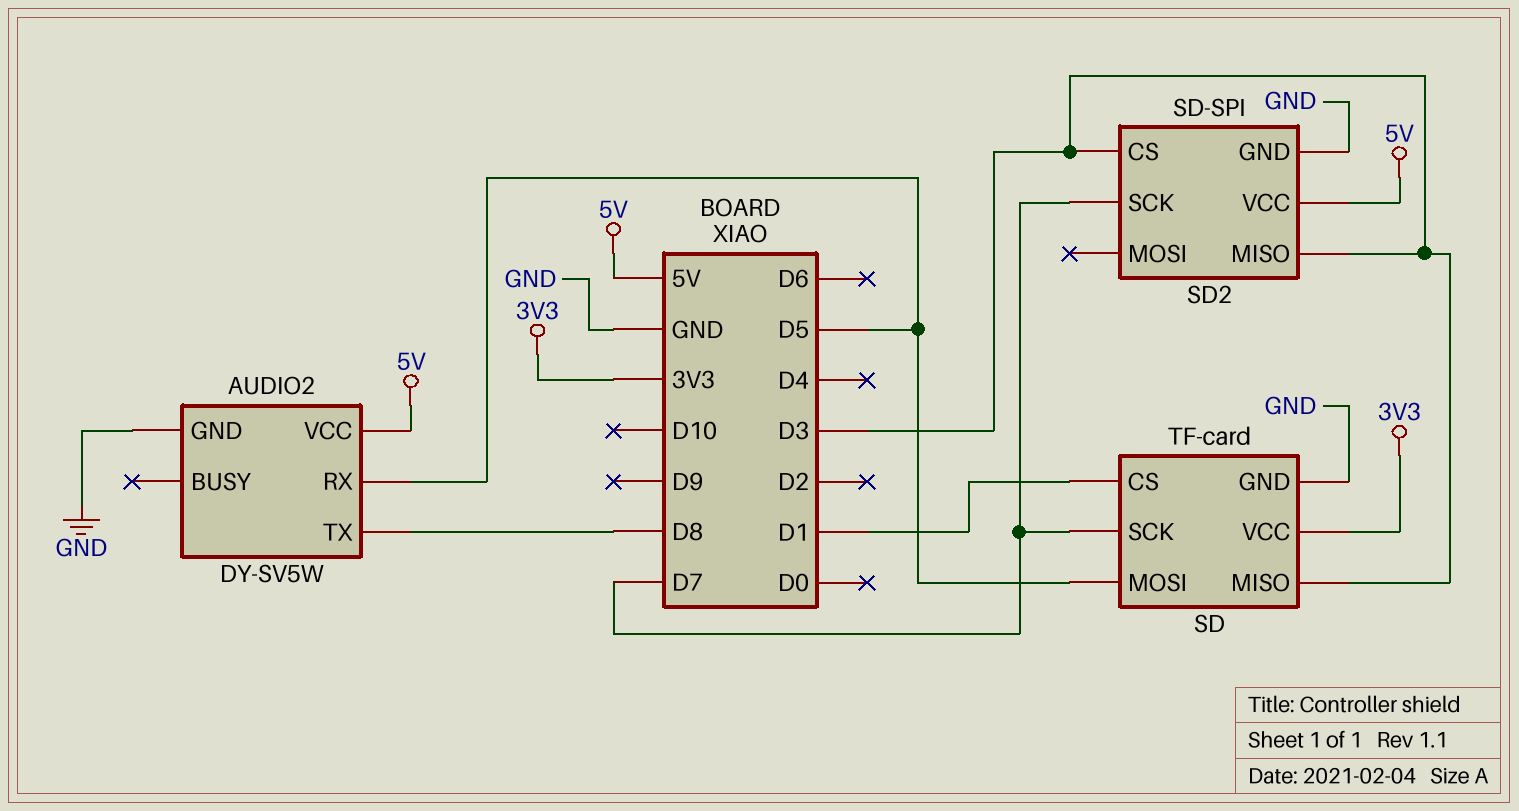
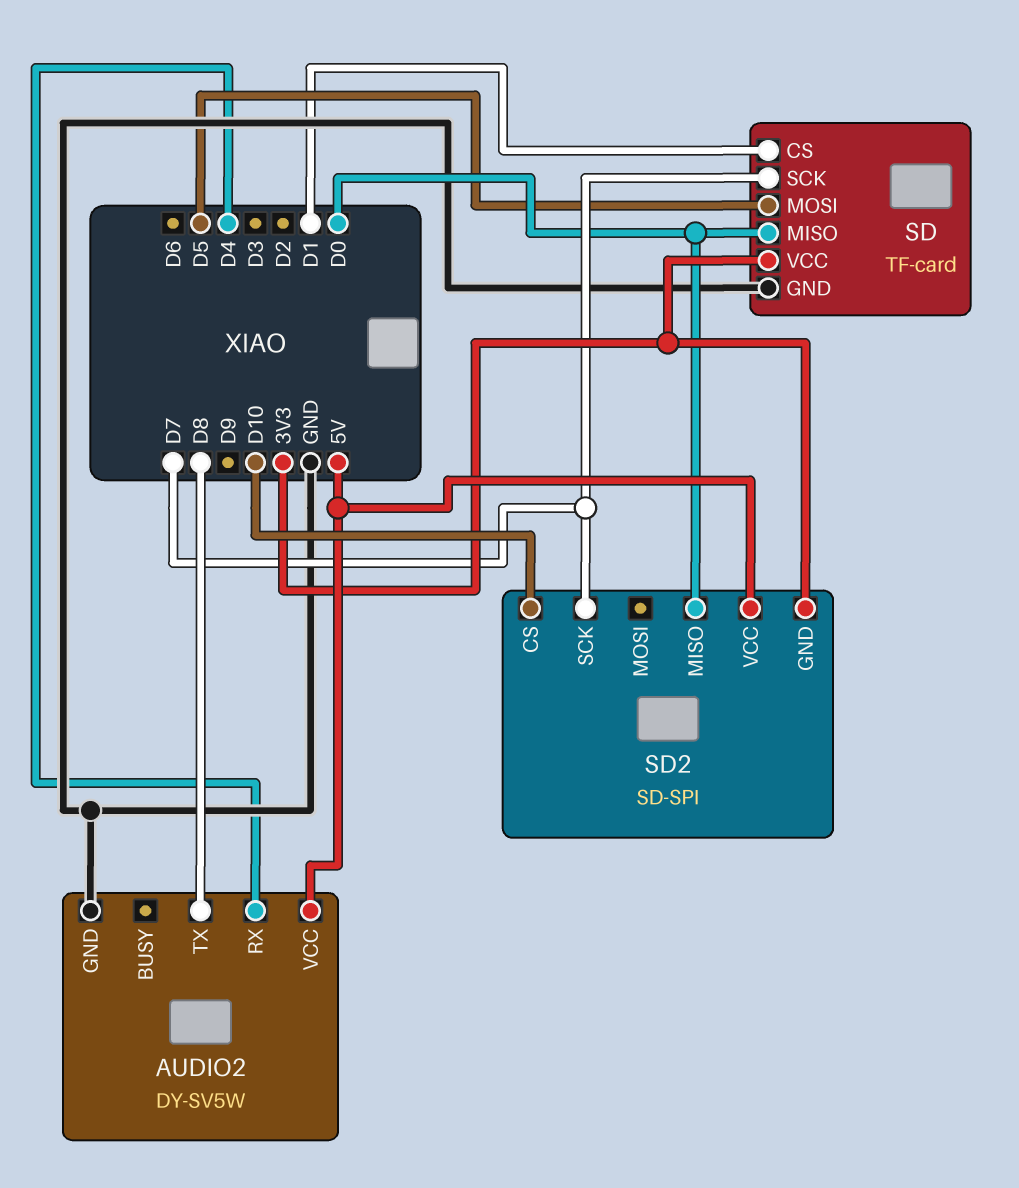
AUDIO2 pin RX: D5 -> D4
SD pin MISO: D3 -> D0
SD2 pin CS: D3 -> D10
SD2 pin GND: GND -> 3V3
SD2 pin MISO: D3 -> D0

